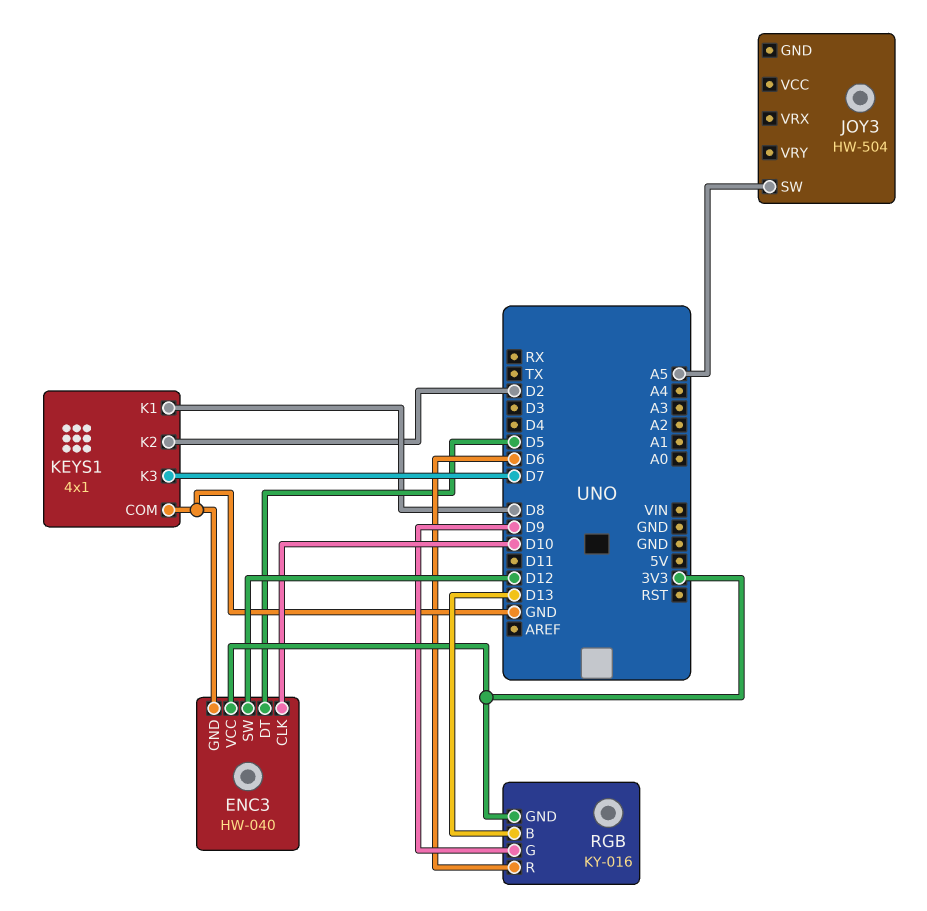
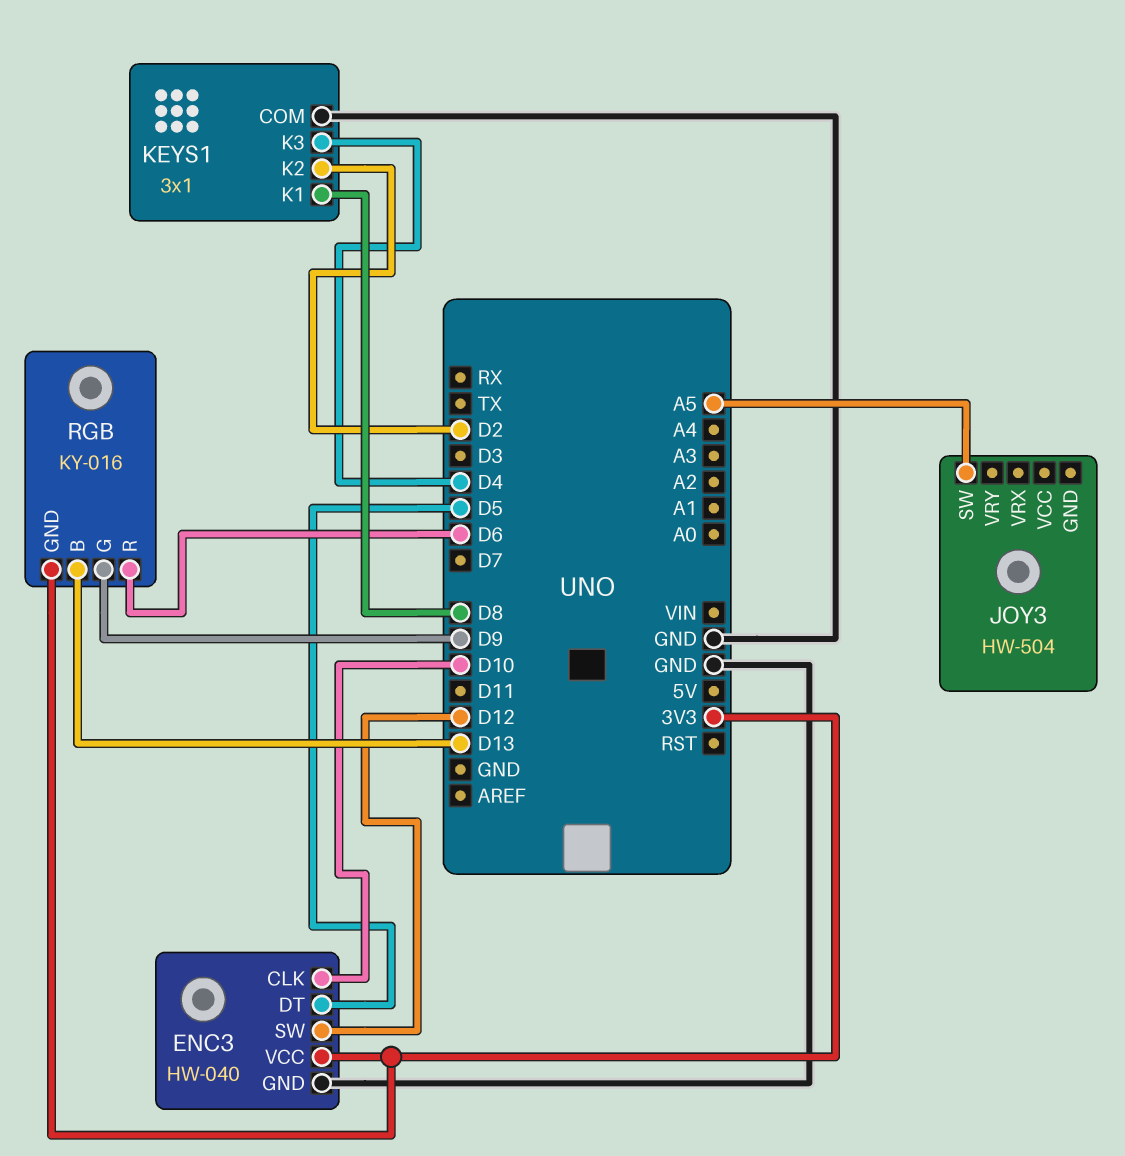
KEYS1: 4x1 -> 3x1
KEYS1 pin K3: D7 -> D4

